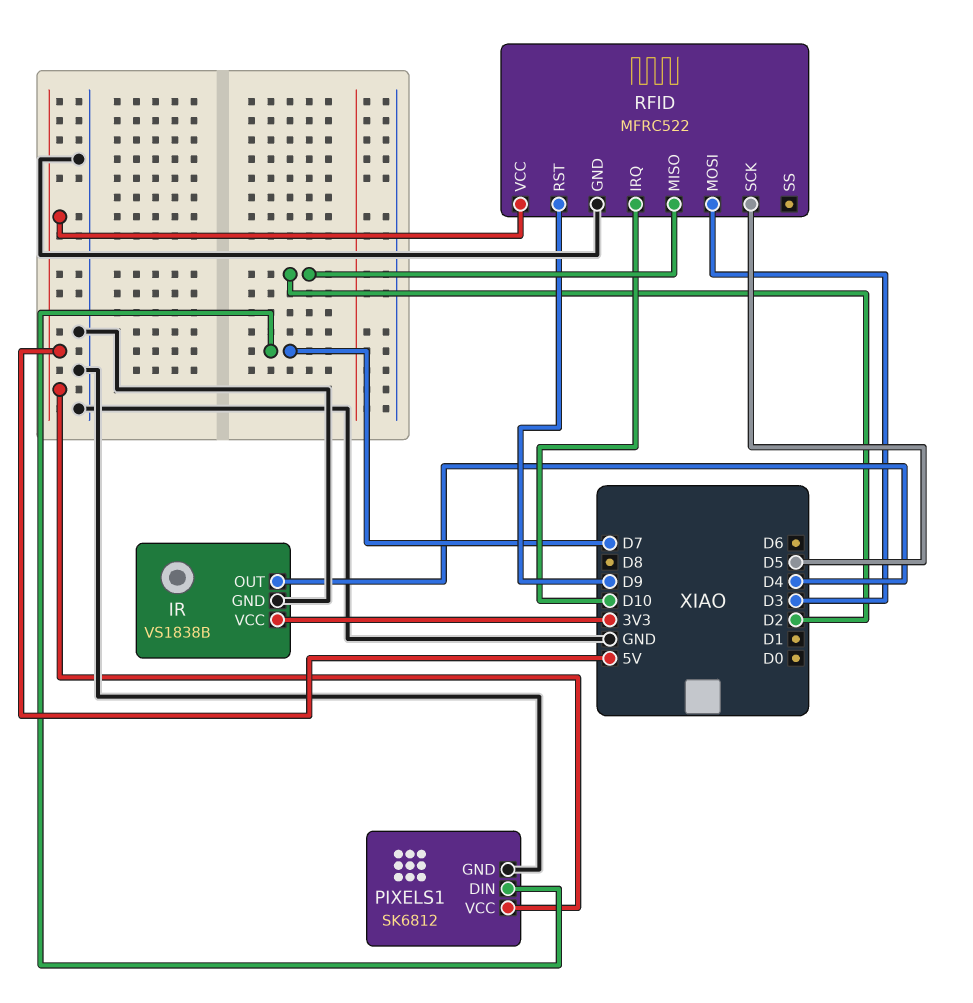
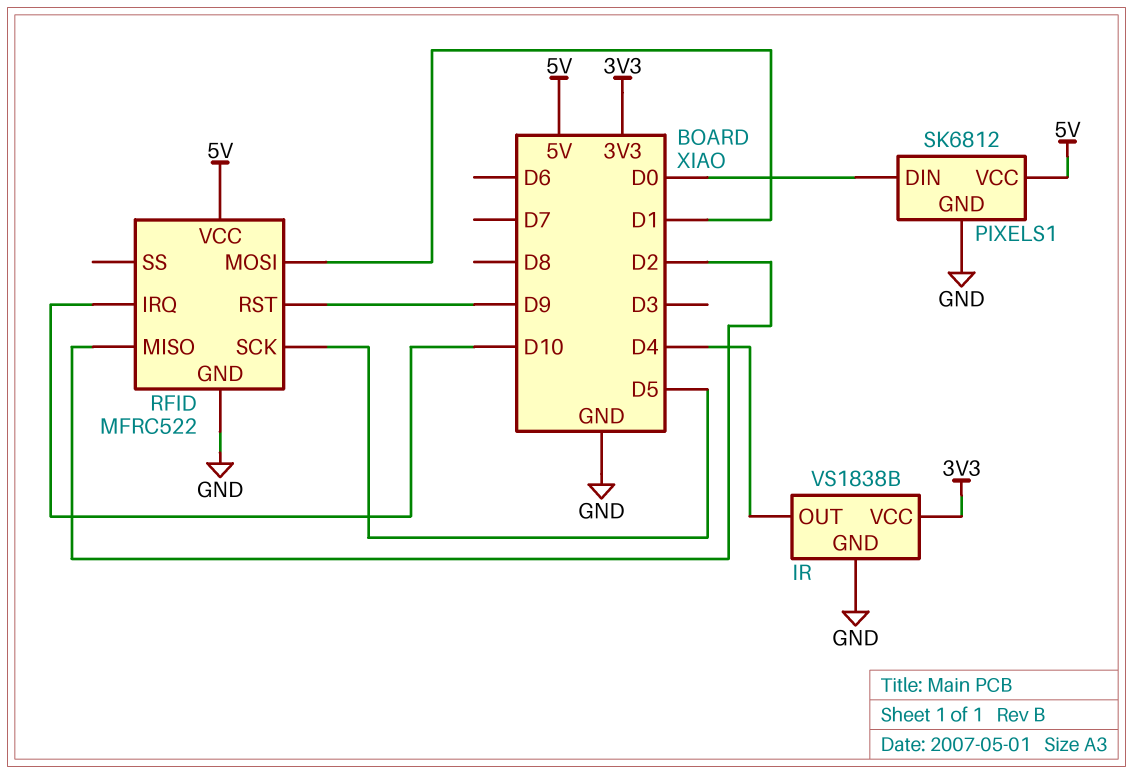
PIXELS1 pin DIN: D7 -> D0
RFID pin MOSI: D3 -> D1

